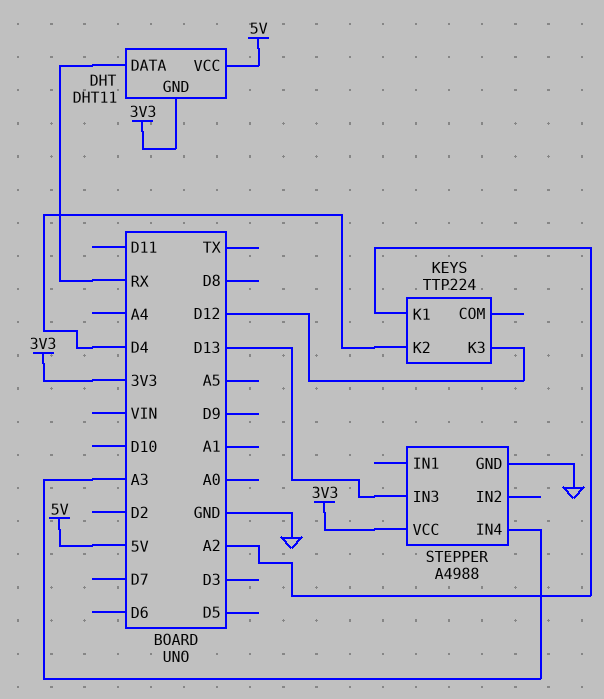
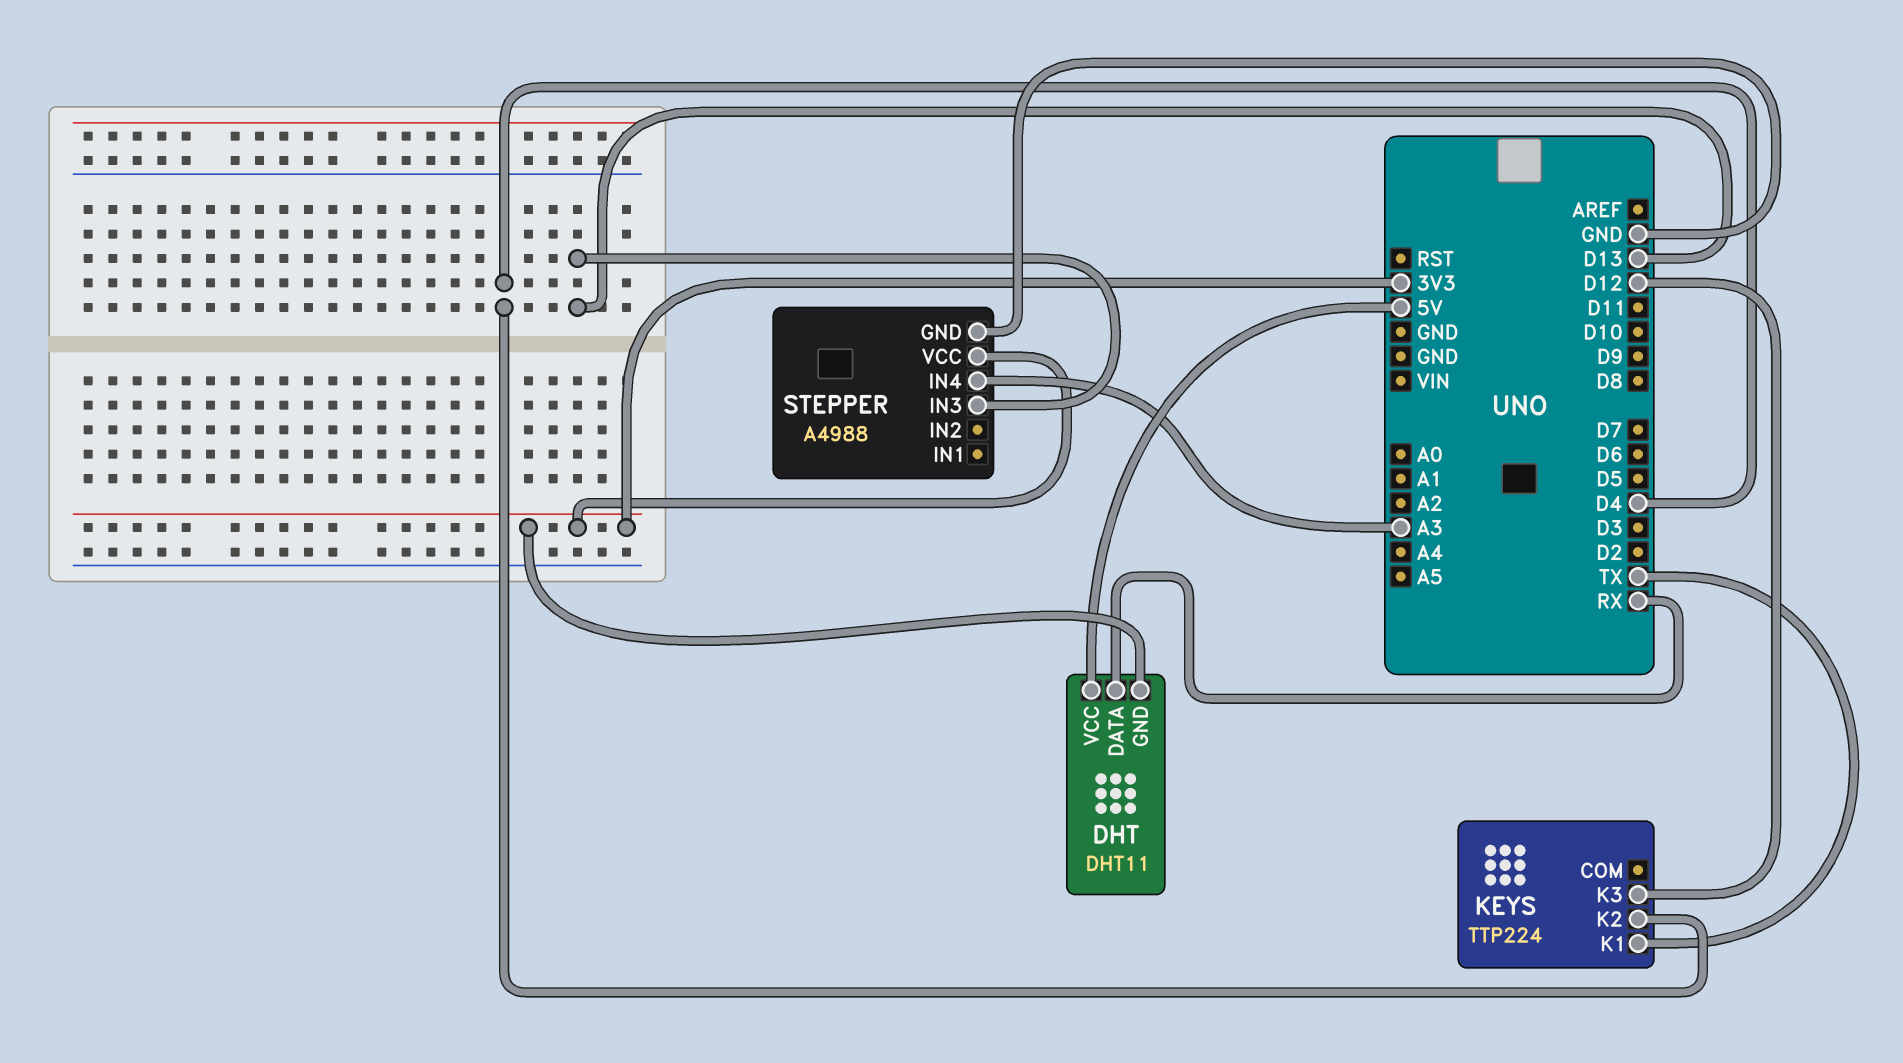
KEYS pin K1: A2 -> TX

